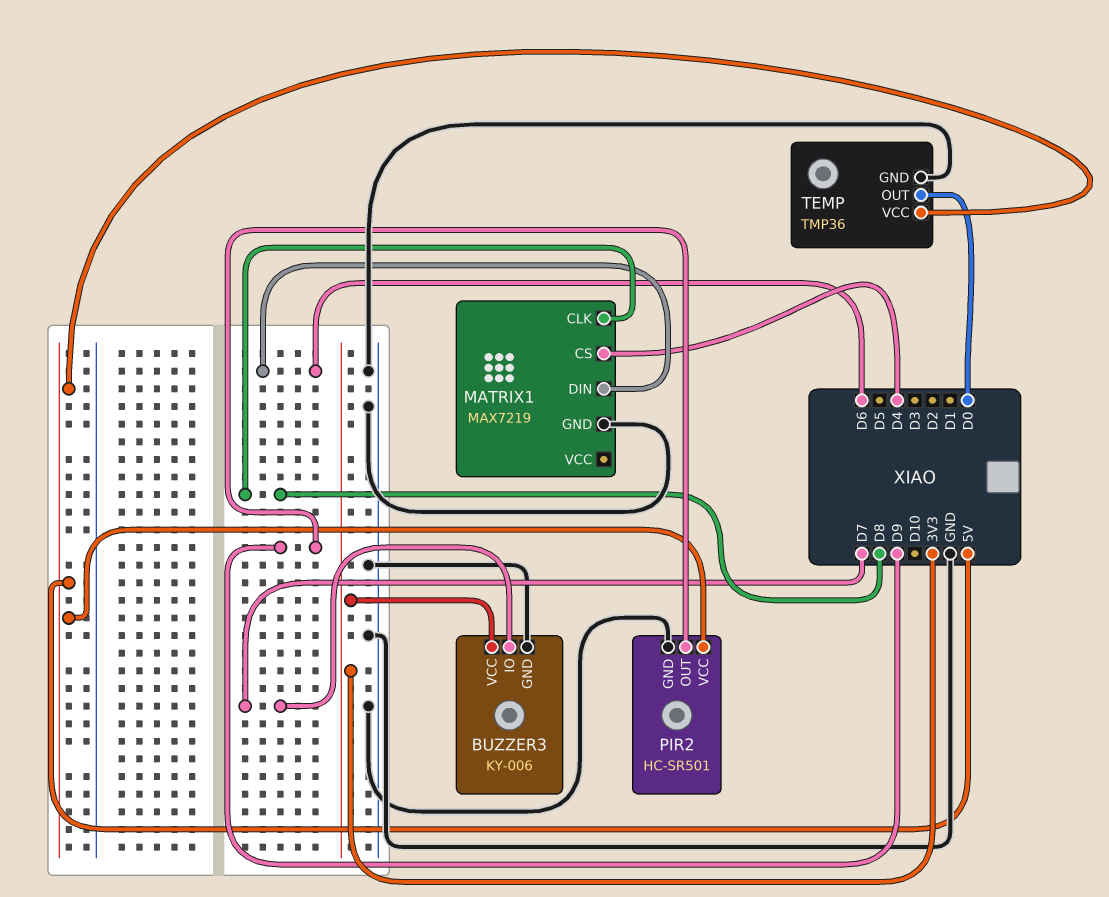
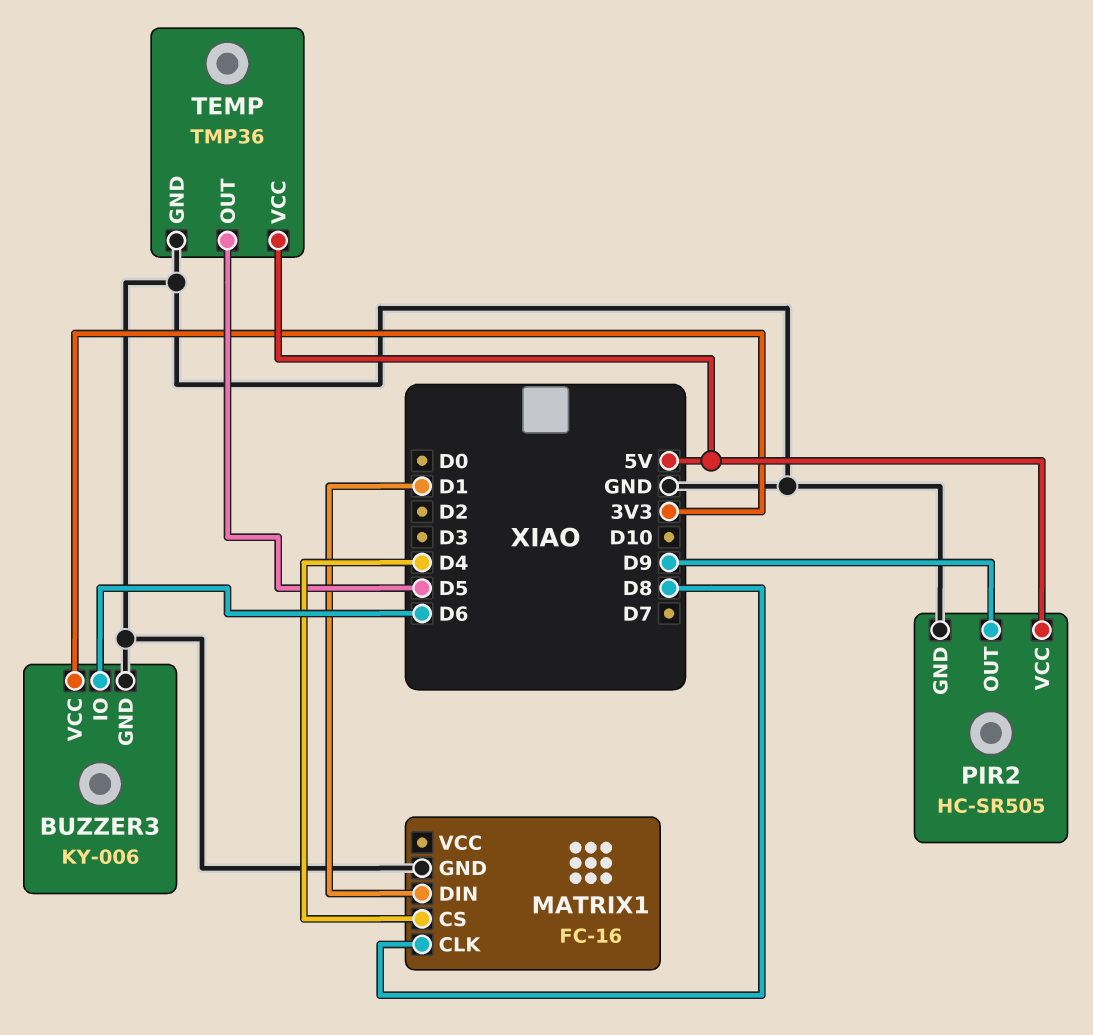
BUZZER3 pin IO: D7 -> D6
MATRIX1: MAX7219 -> FC-16
MATRIX1 pin DIN: D6 -> D1
PIR2: HC-SR501 -> HC-SR505
TEMP pin OUT: D0 -> D5

